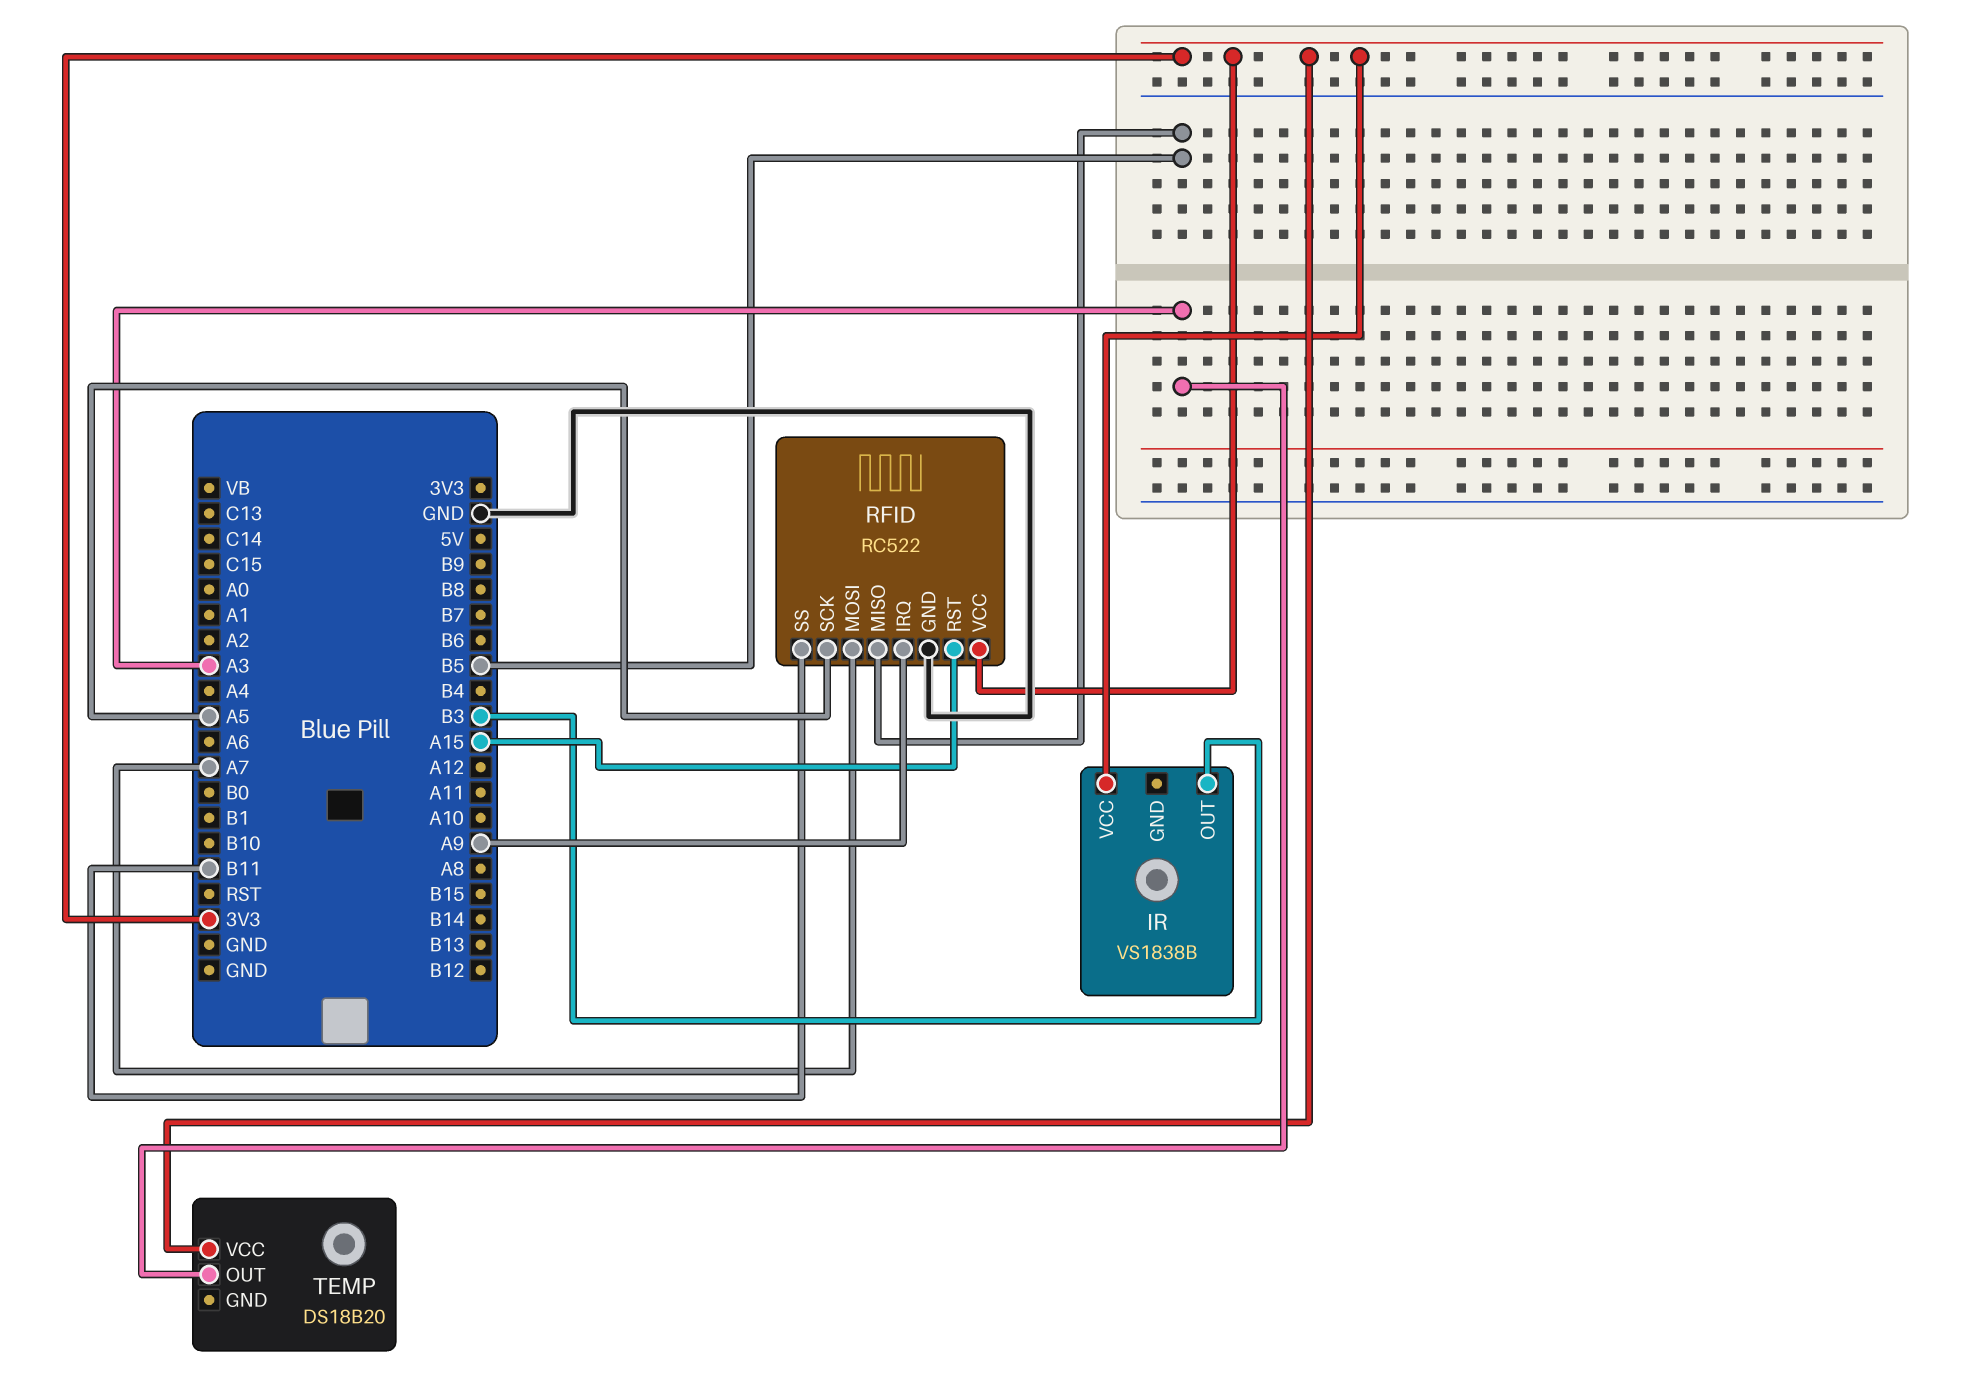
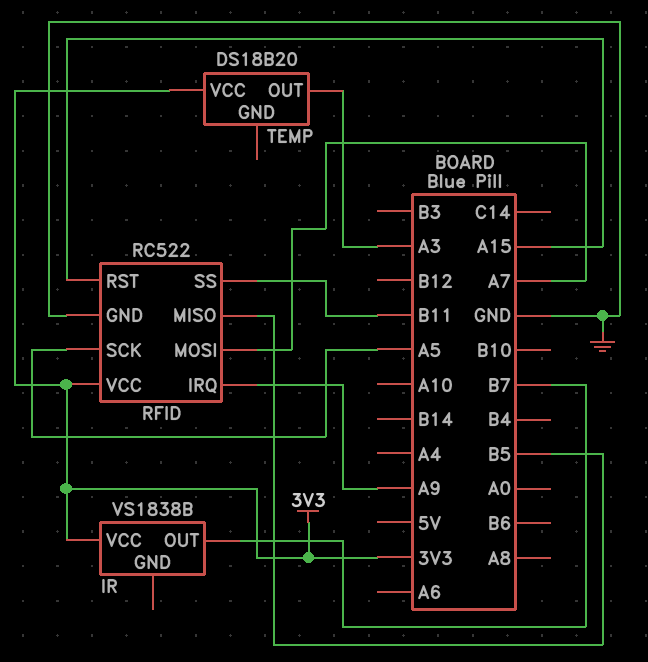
IR pin OUT: B3 -> B7

